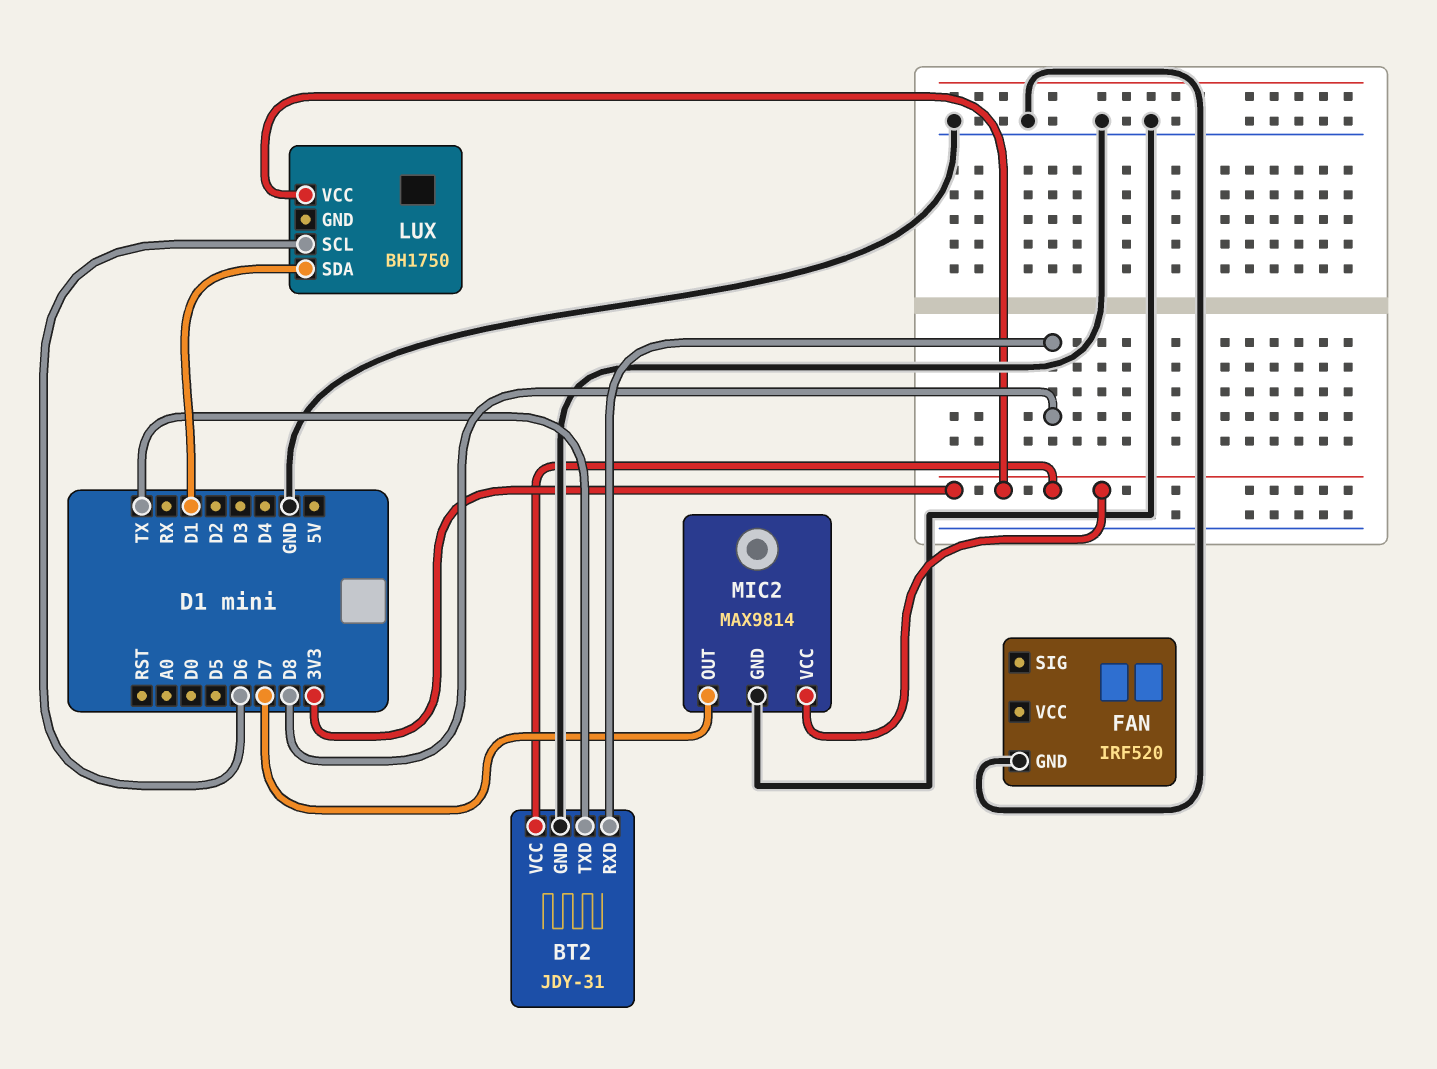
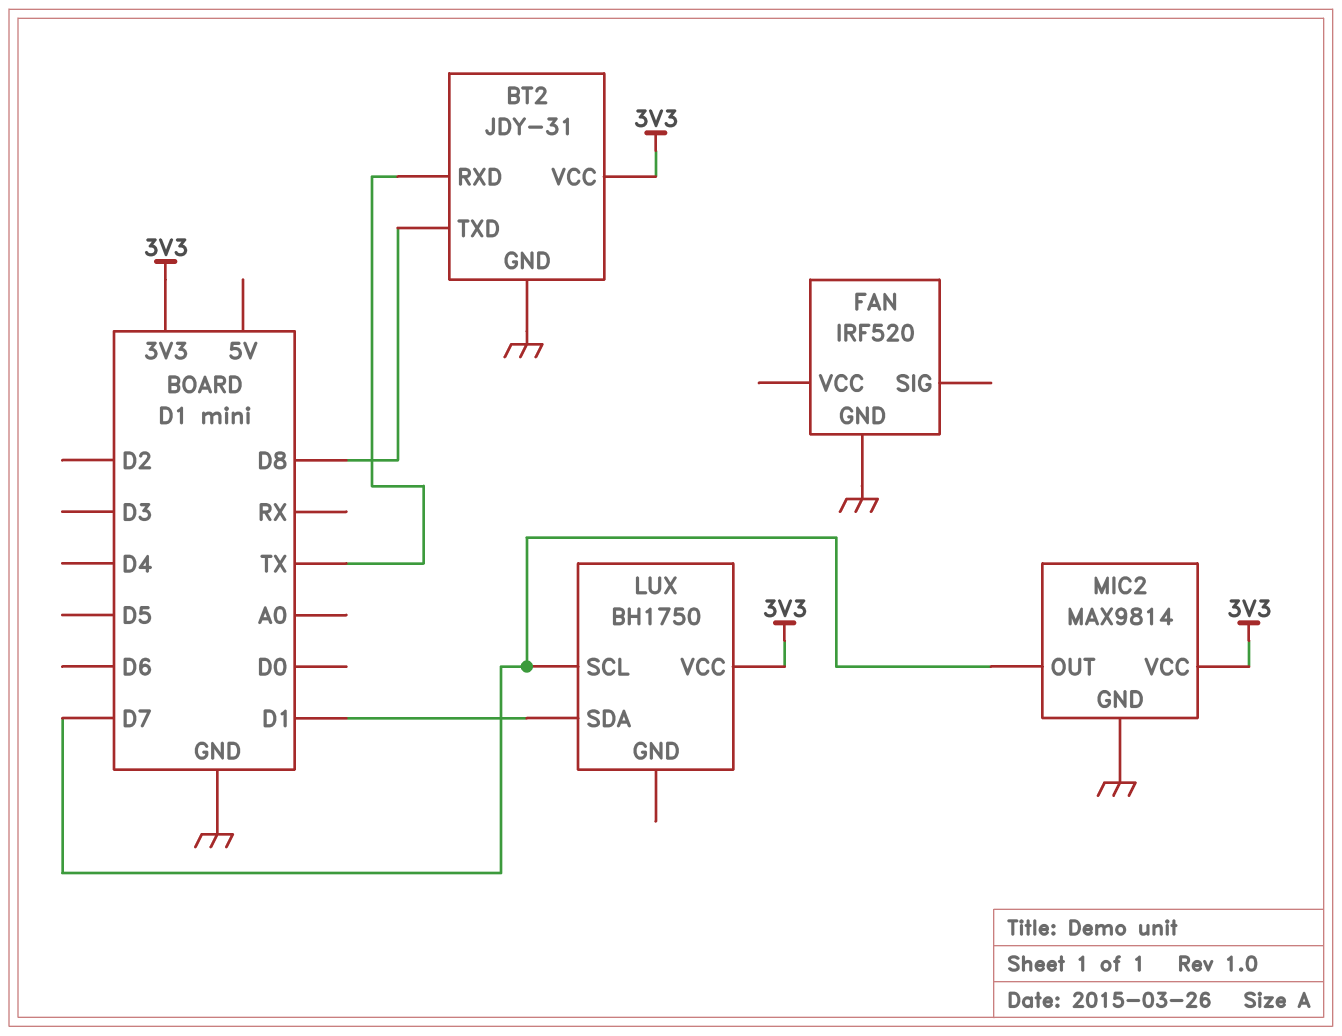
BT2 pin RXD: D8 -> TX
BT2 pin TXD: TX -> D8
LUX pin SCL: D6 -> D7

